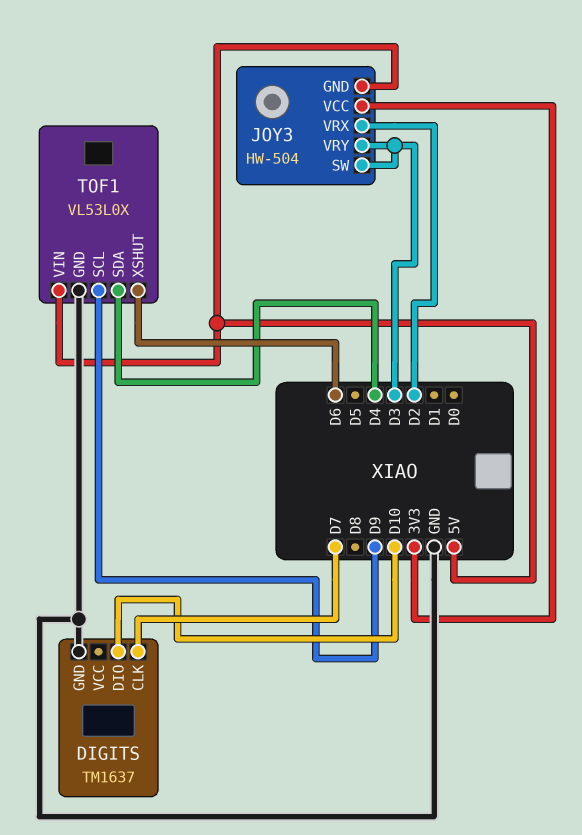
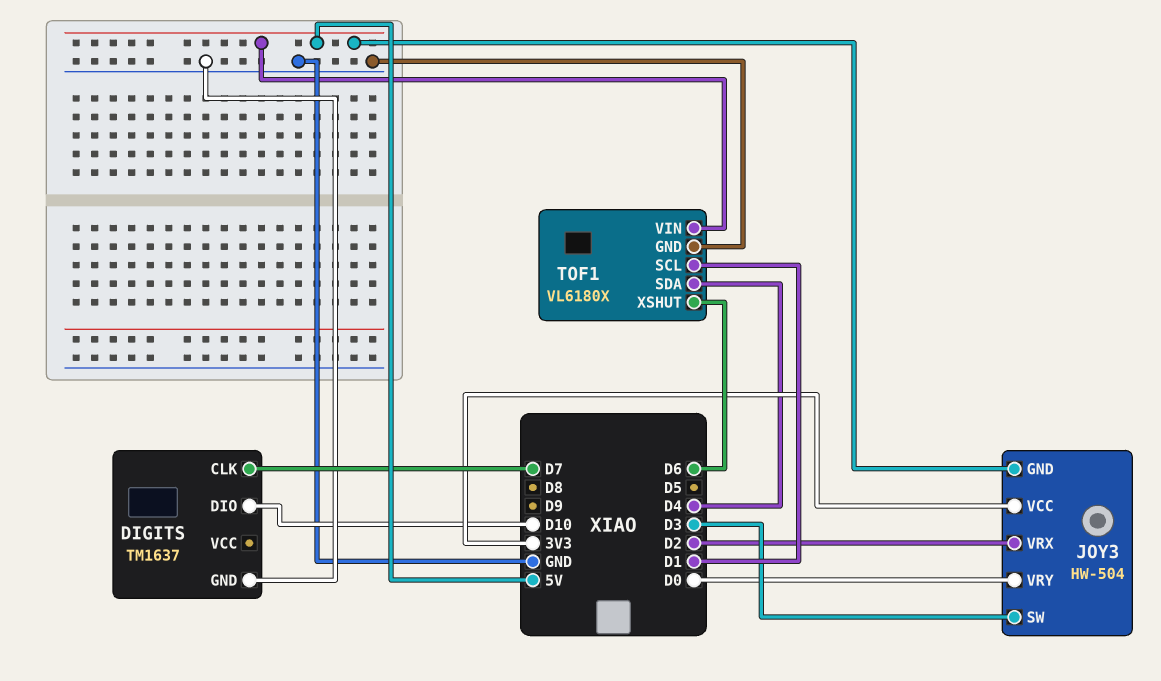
JOY3 pin VRY: D3 -> D0
TOF1: VL53L0X -> VL6180X
TOF1 pin SCL: D9 -> D1

